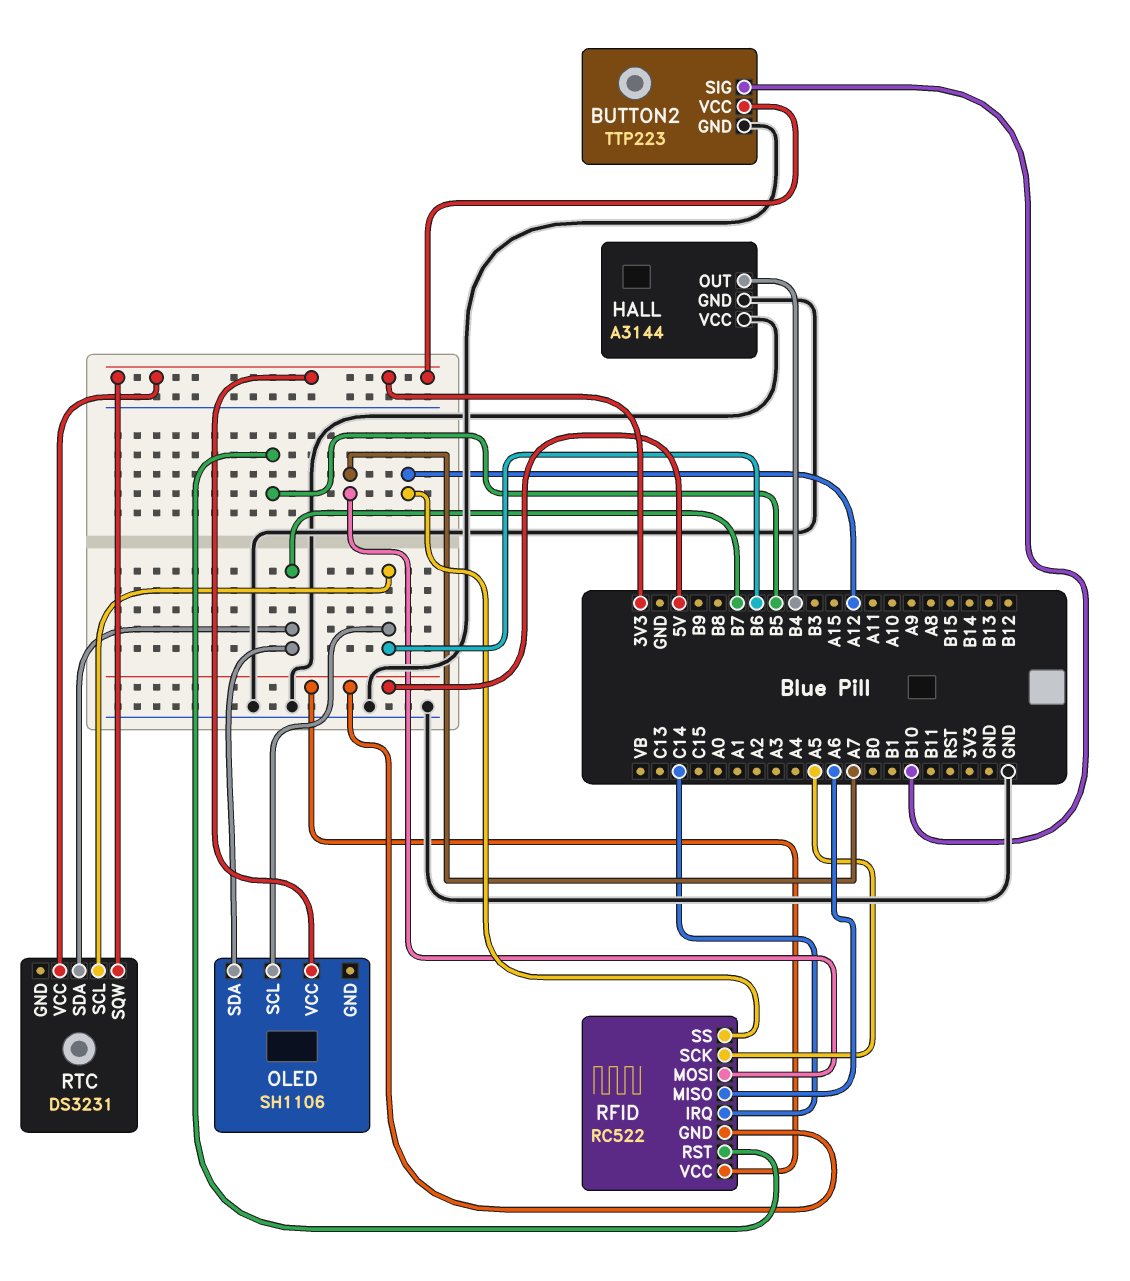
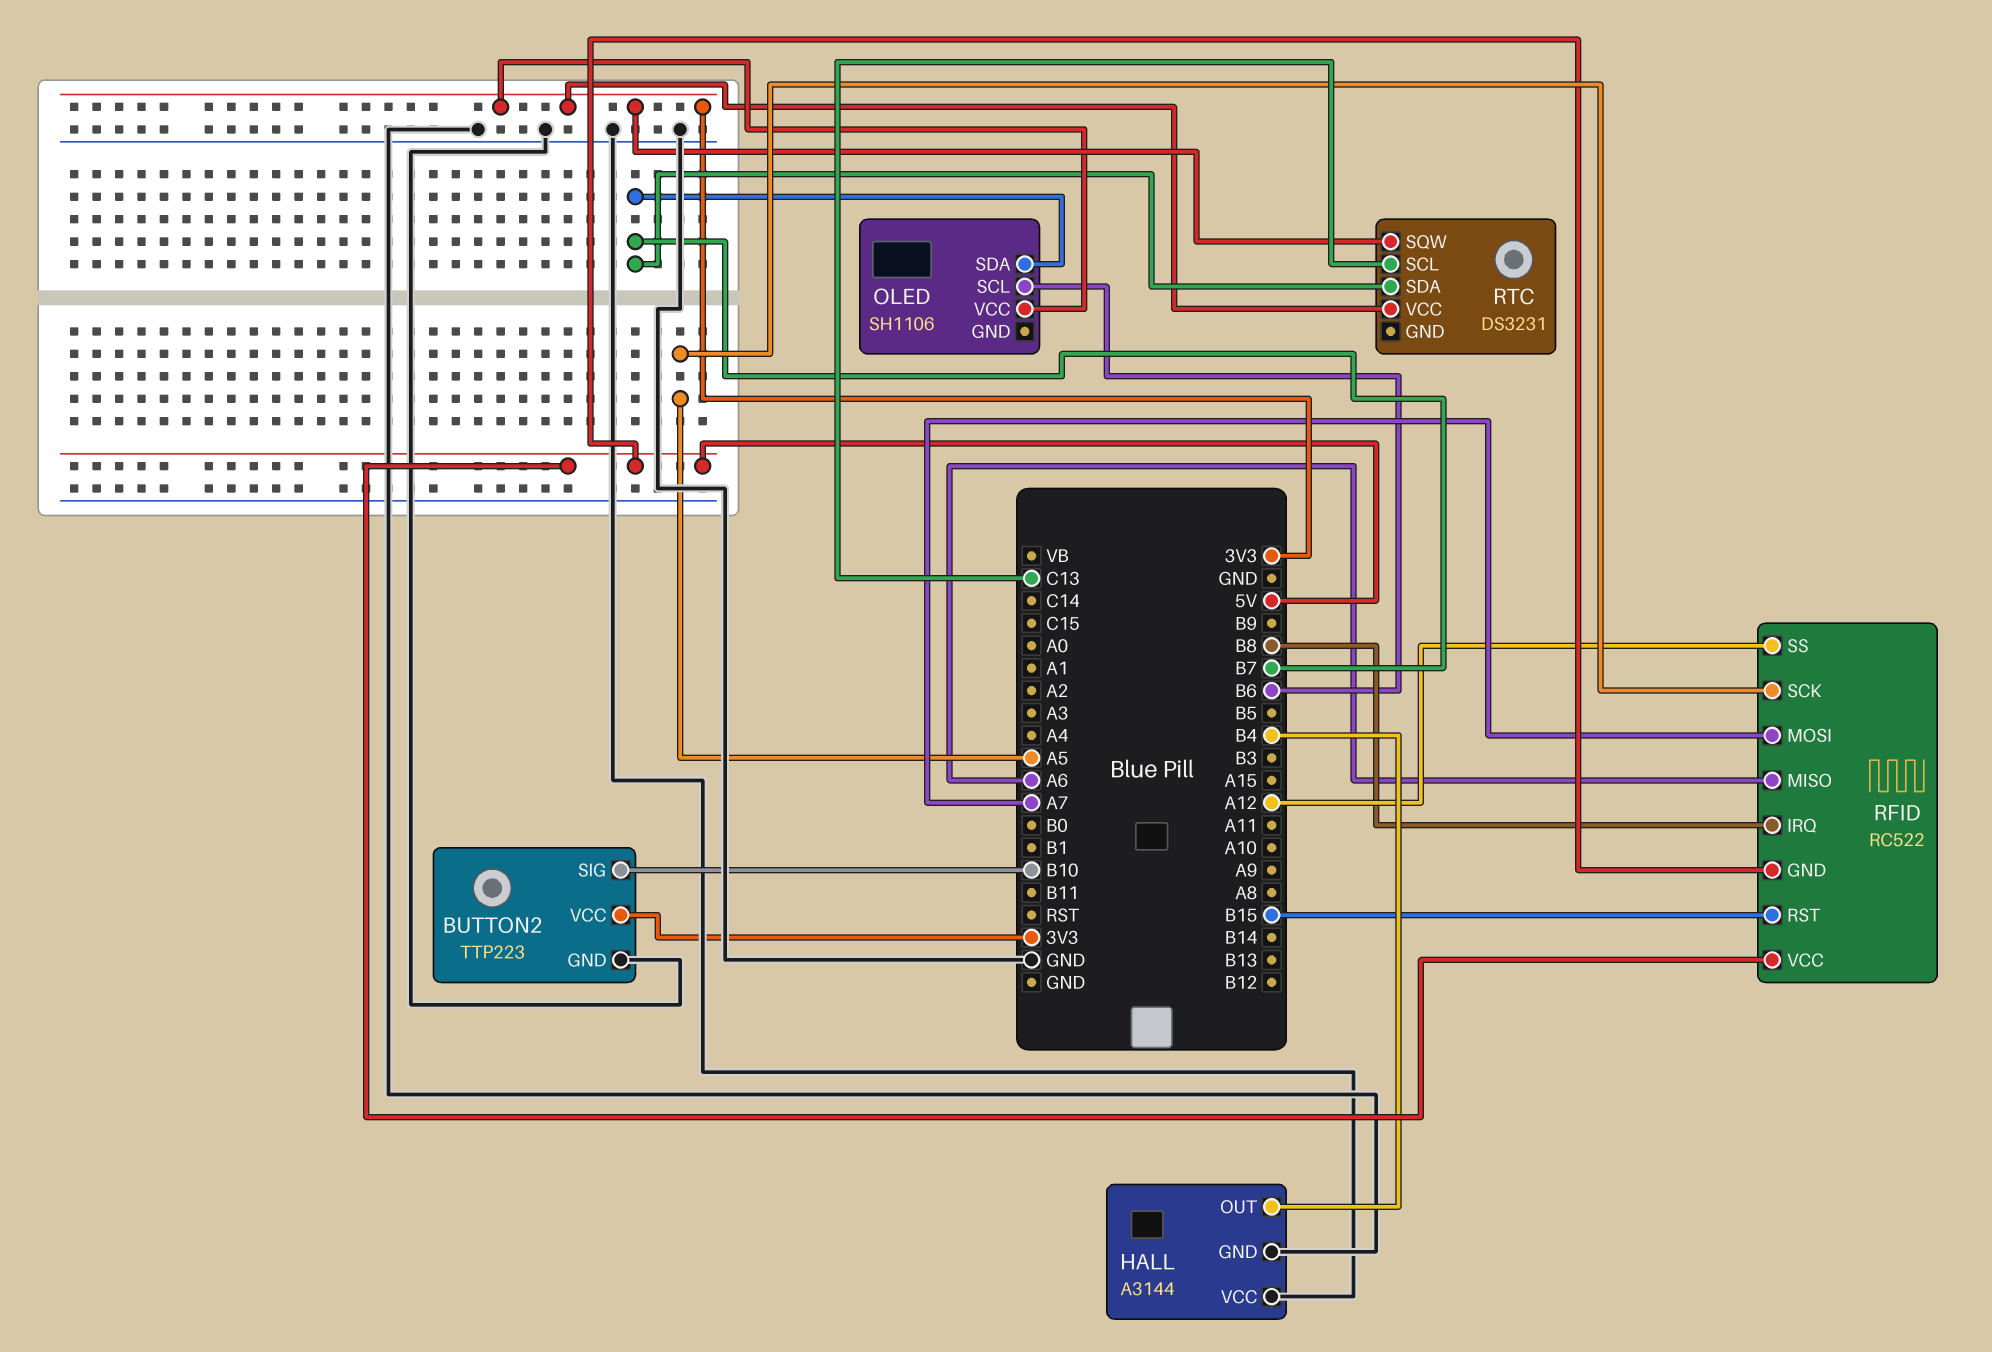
RFID pin IRQ: C14 -> B8
RFID pin RST: B5 -> B15
RTC pin SCL: B6 -> C13

